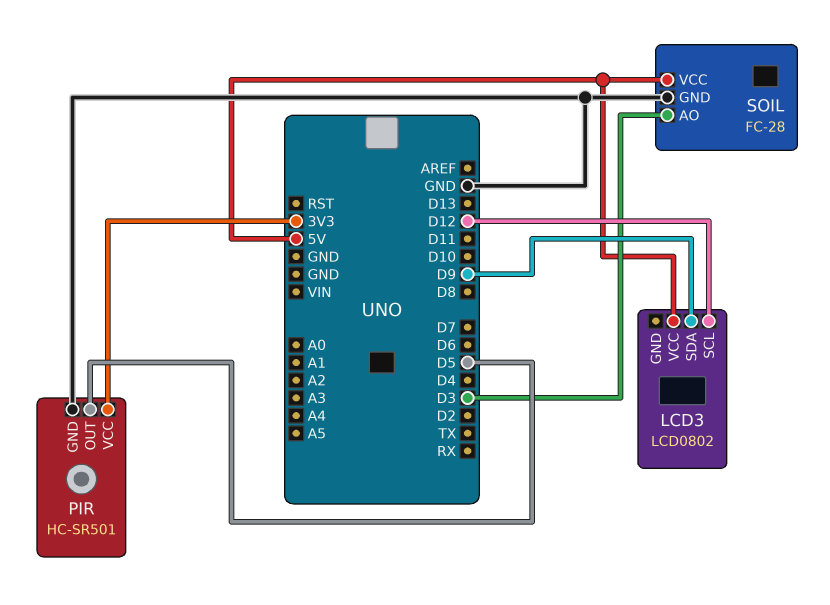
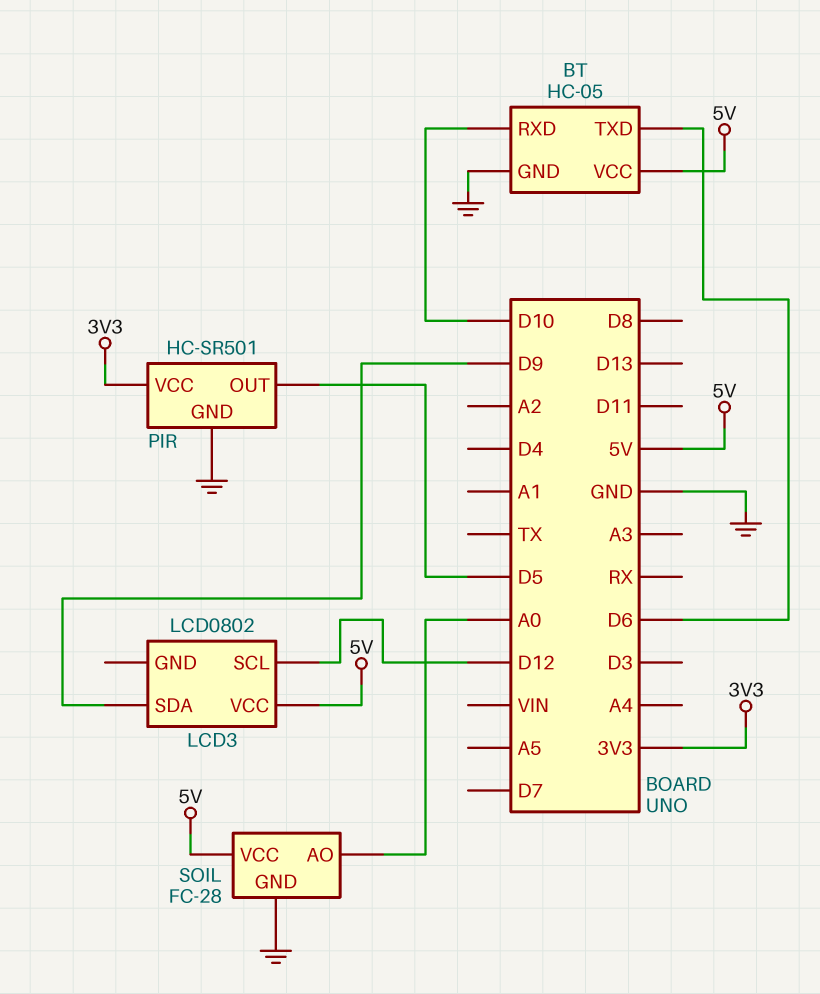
BT: none -> HC-05
BT pin GND: none -> GND
BT pin RXD: none -> D10
BT pin TXD: none -> D6
BT pin VCC: none -> 5V
SOIL pin AO: D3 -> A0

